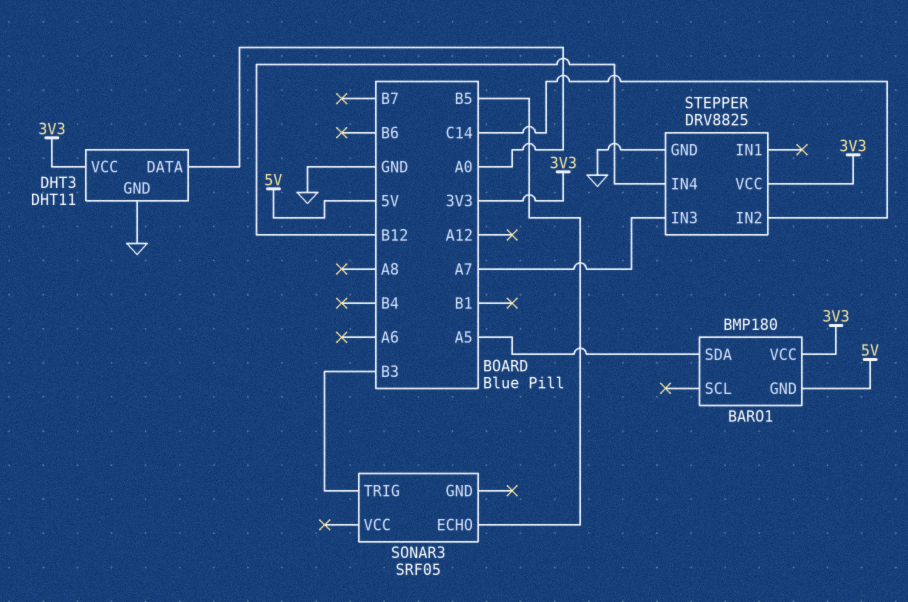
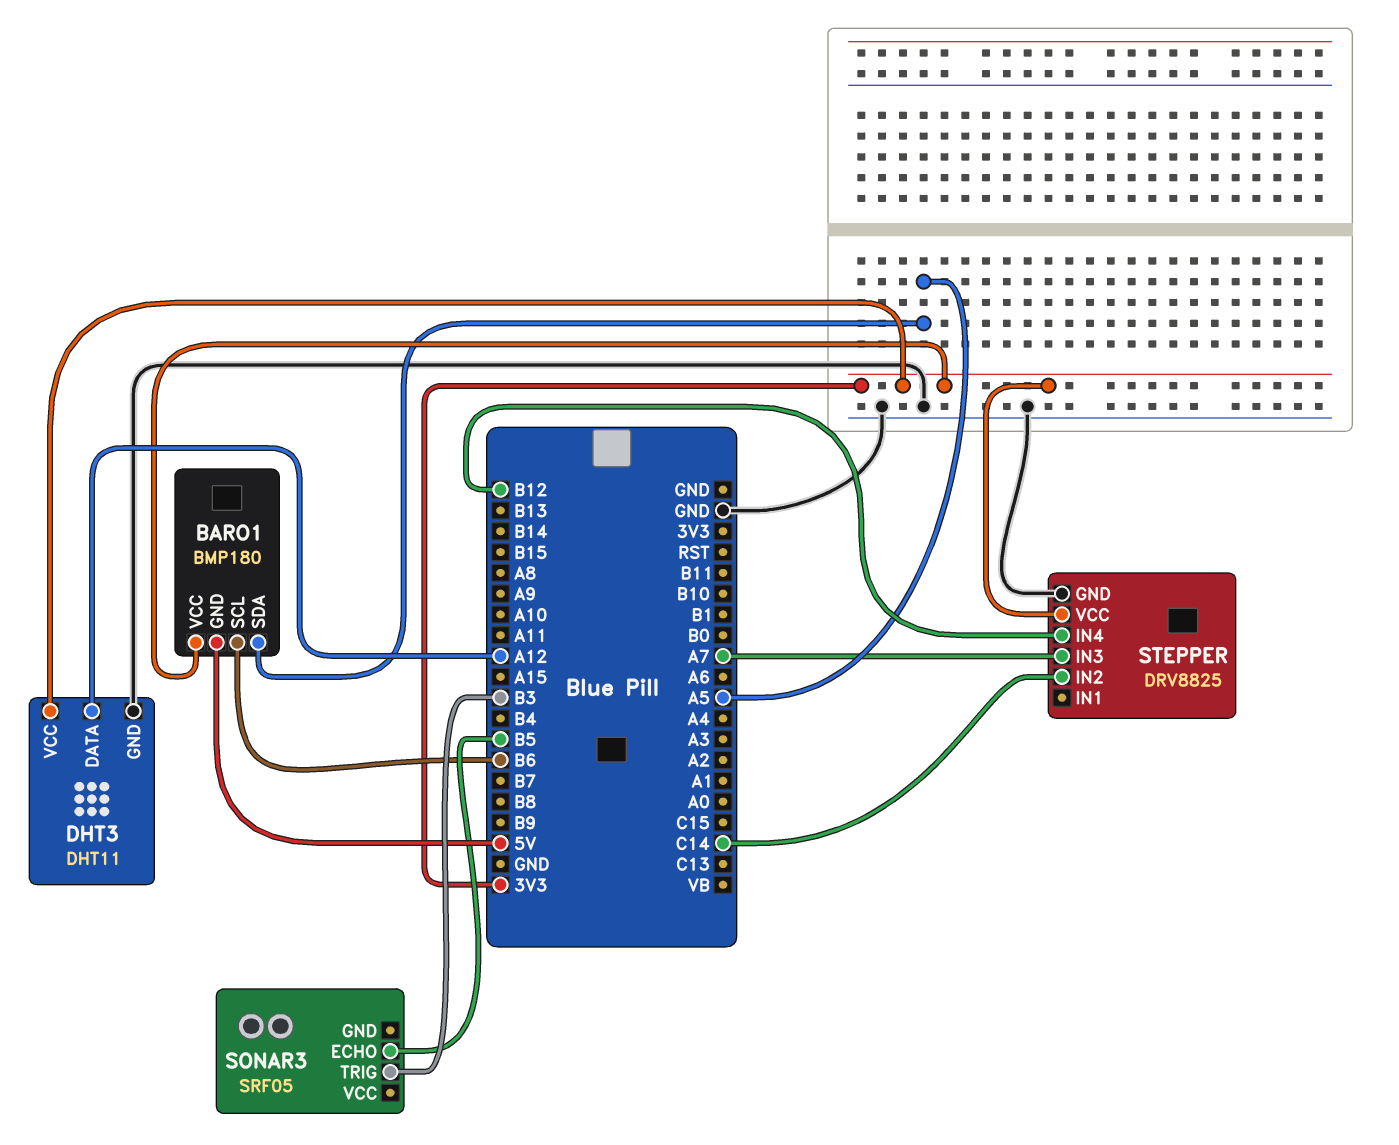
BARO1 pin SCL: none -> B6
DHT3 pin DATA: A0 -> A12

